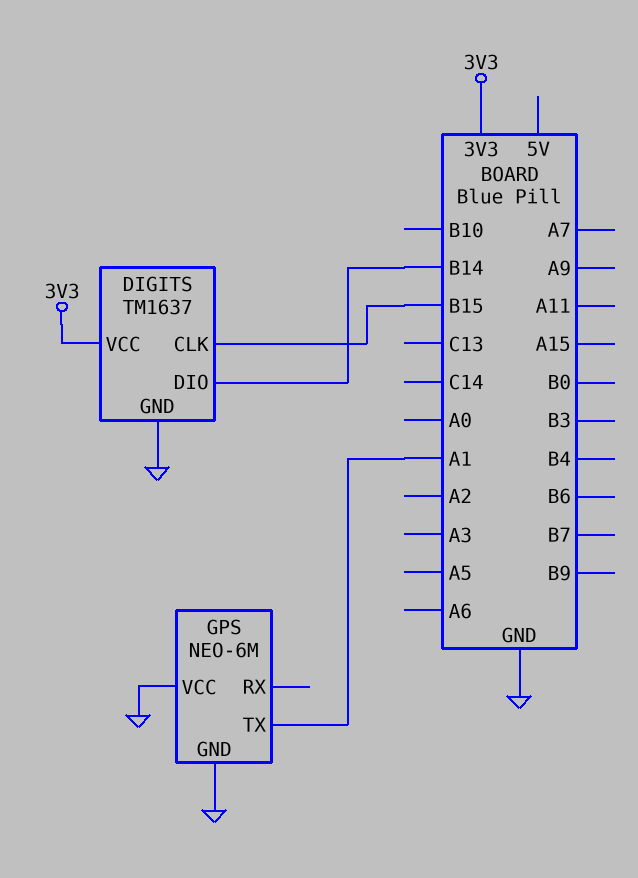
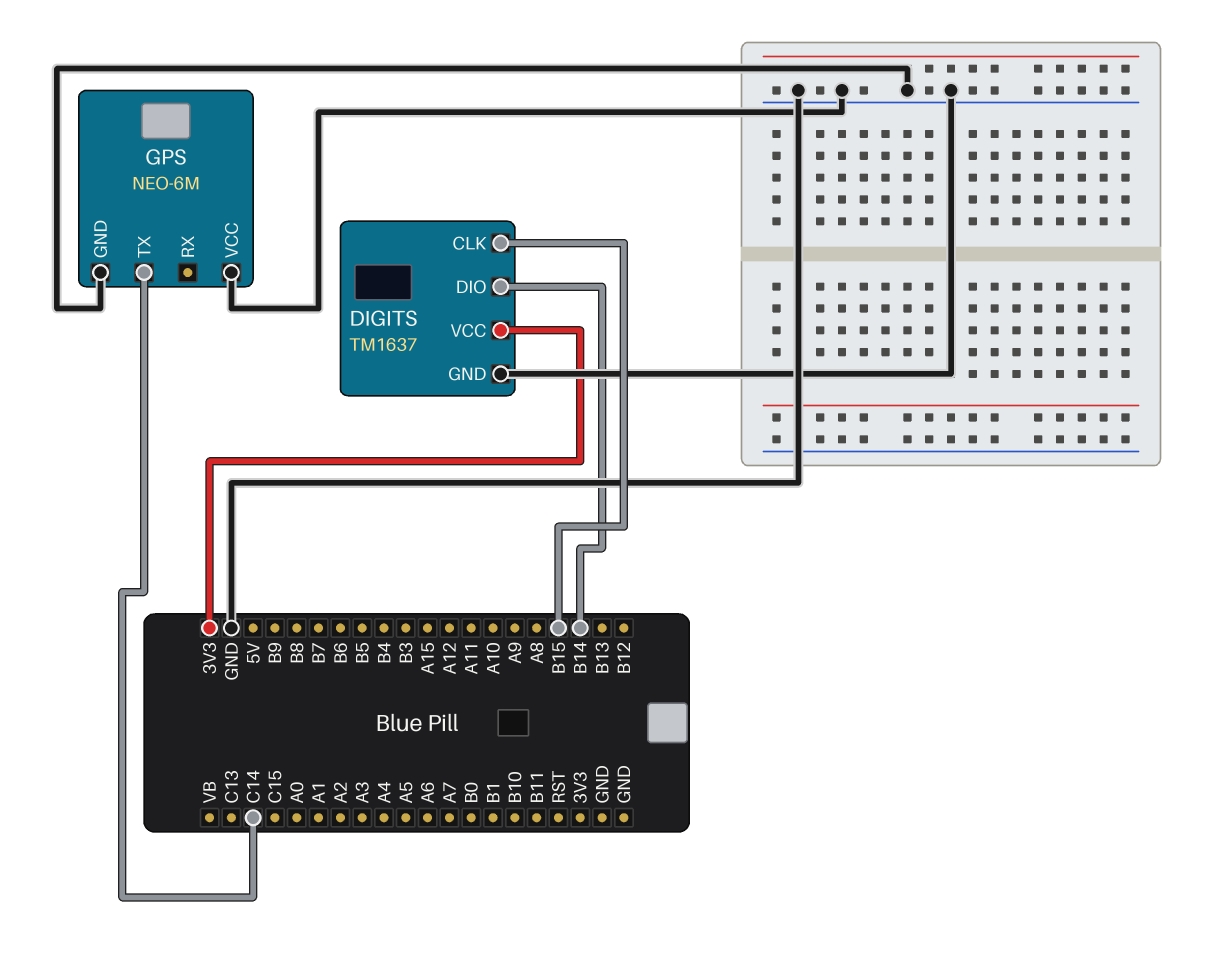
GPS pin TX: A1 -> C14

